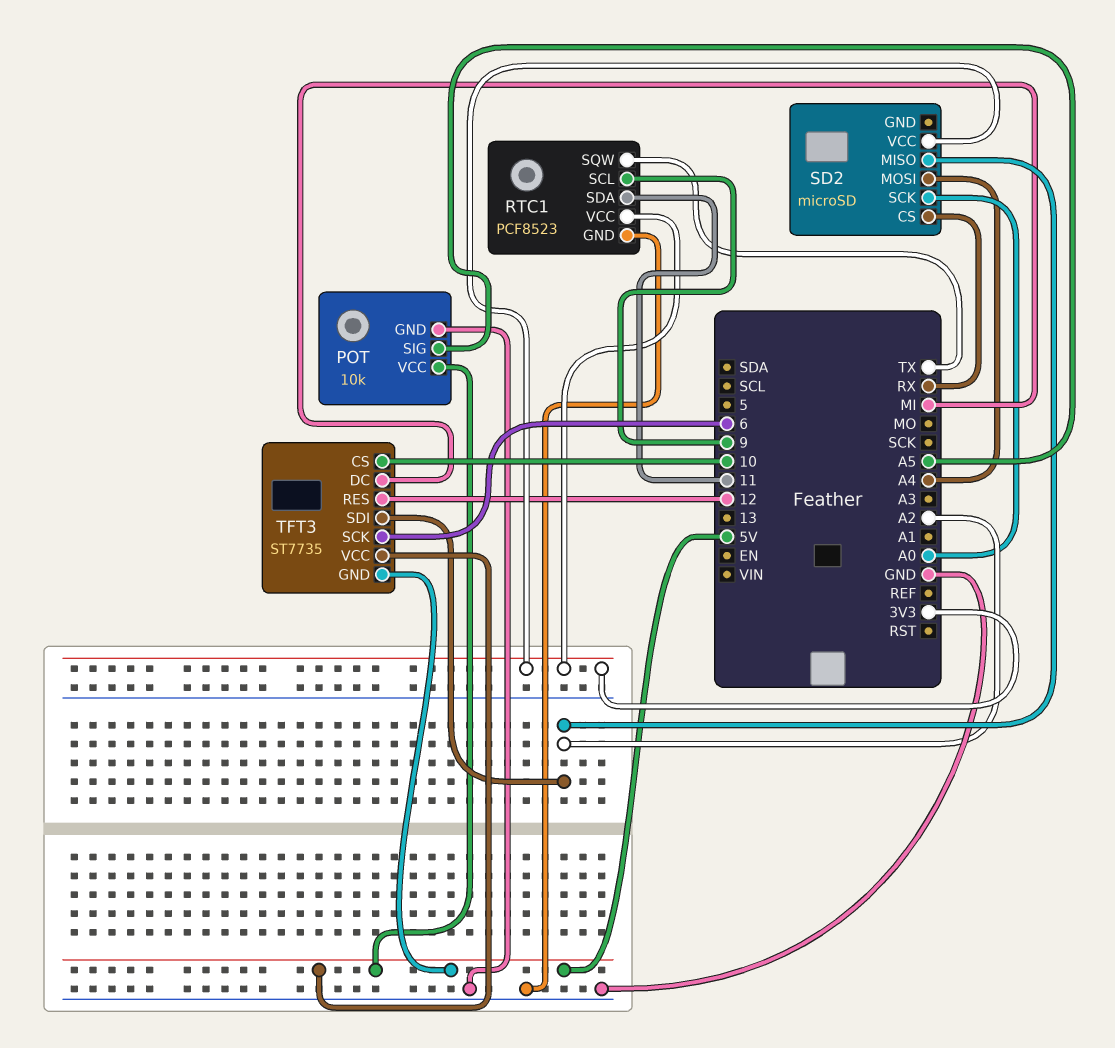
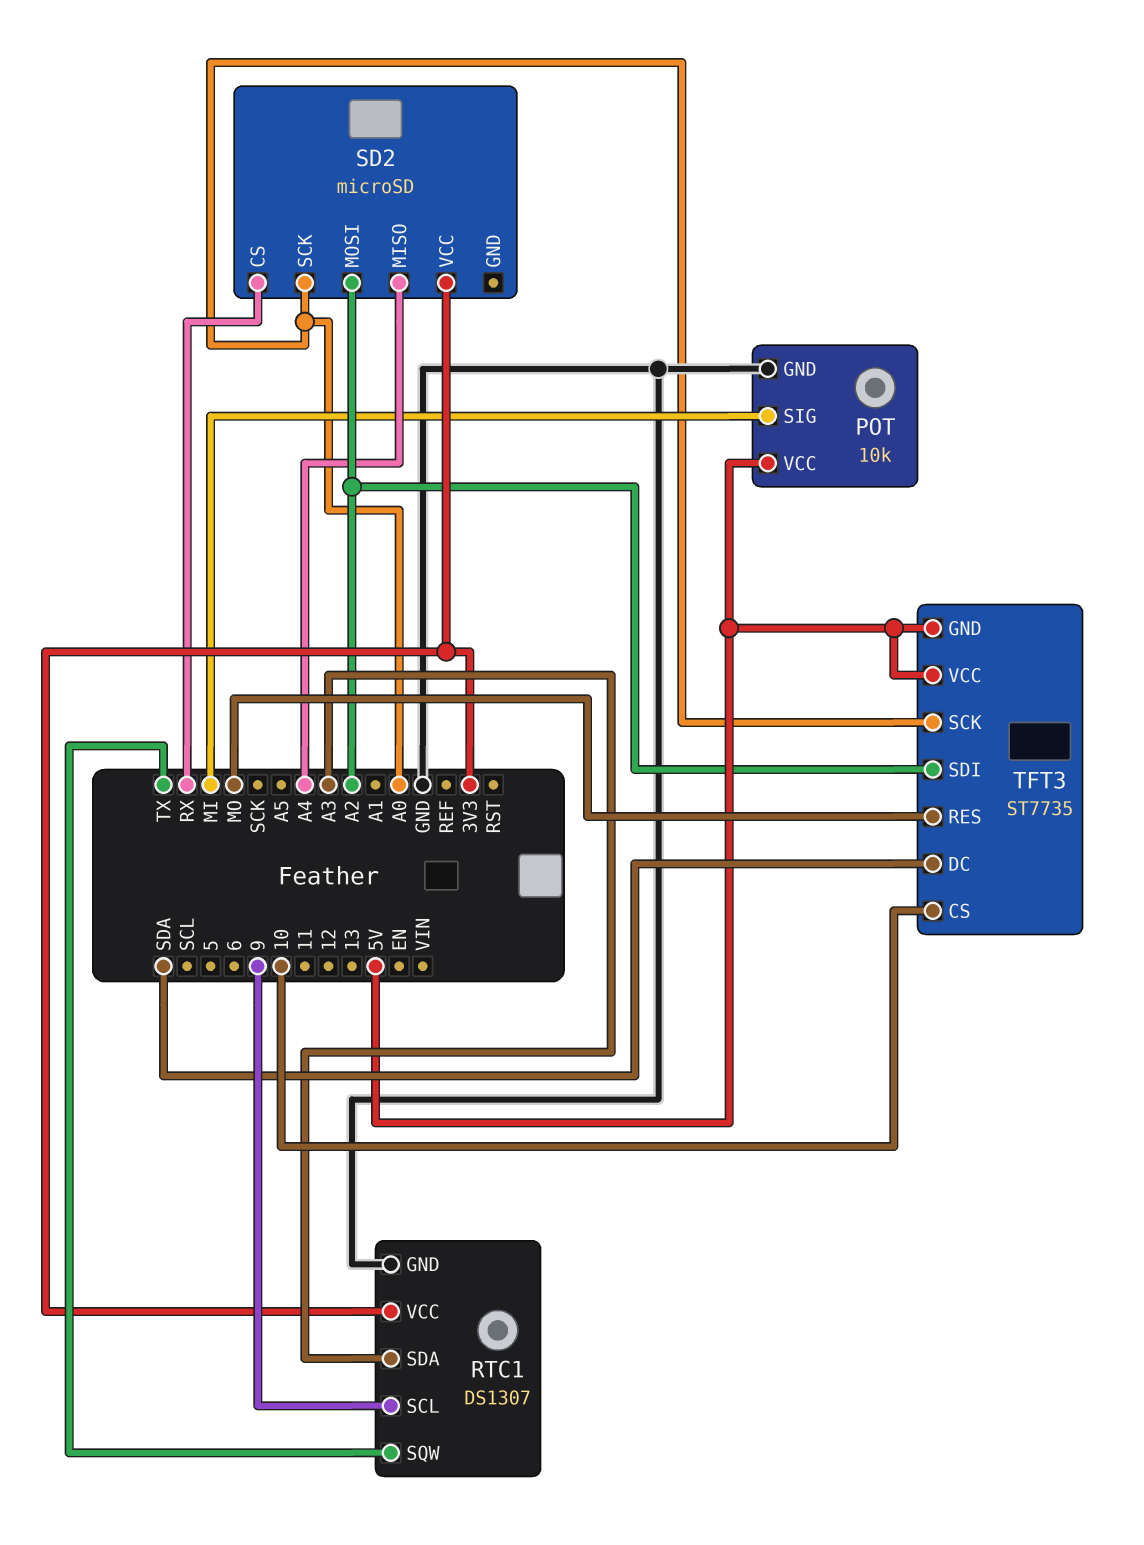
POT pin SIG: A5 -> MI
RTC1: PCF8523 -> DS1307
RTC1 pin SDA: 11 -> A3
SD2 pin MISO: A2 -> A4
SD2 pin MOSI: A4 -> A2
TFT3 pin DC: MI -> SDA
TFT3 pin RES: 12 -> MO
TFT3 pin SCK: 6 -> A0

